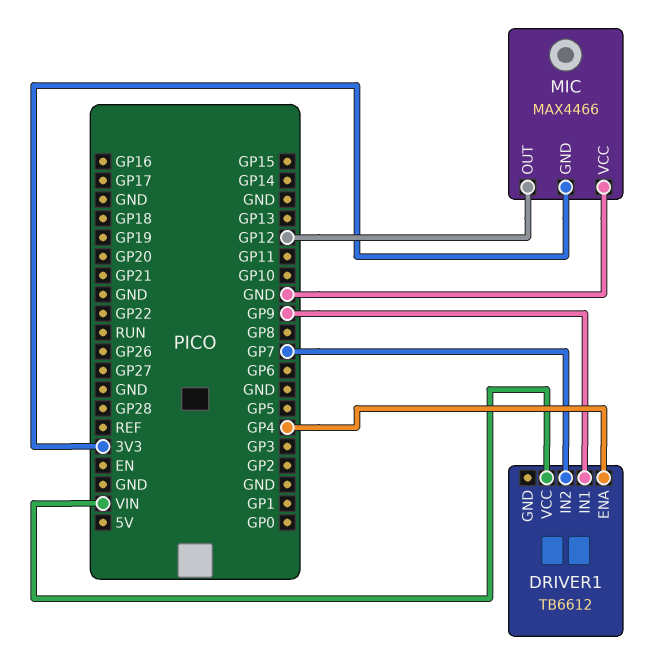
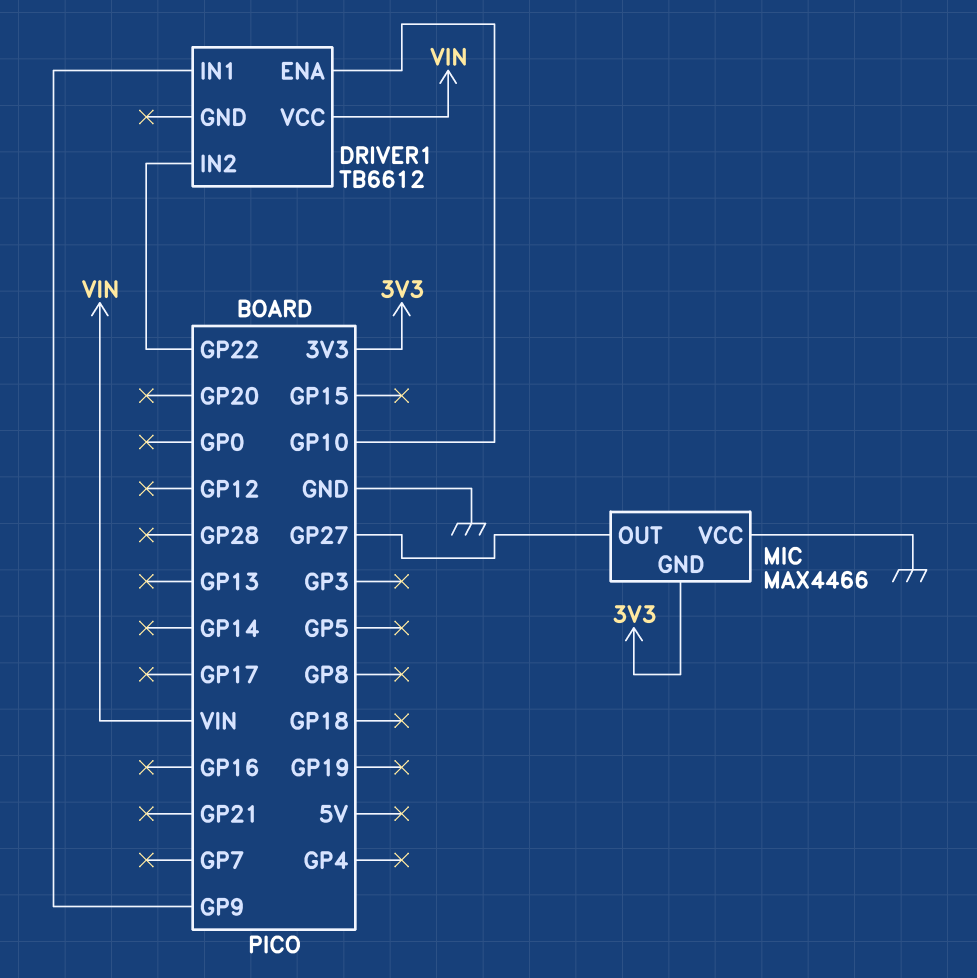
DRIVER1 pin ENA: GP4 -> GP10
DRIVER1 pin IN2: GP7 -> GP22
MIC pin OUT: GP12 -> GP27

